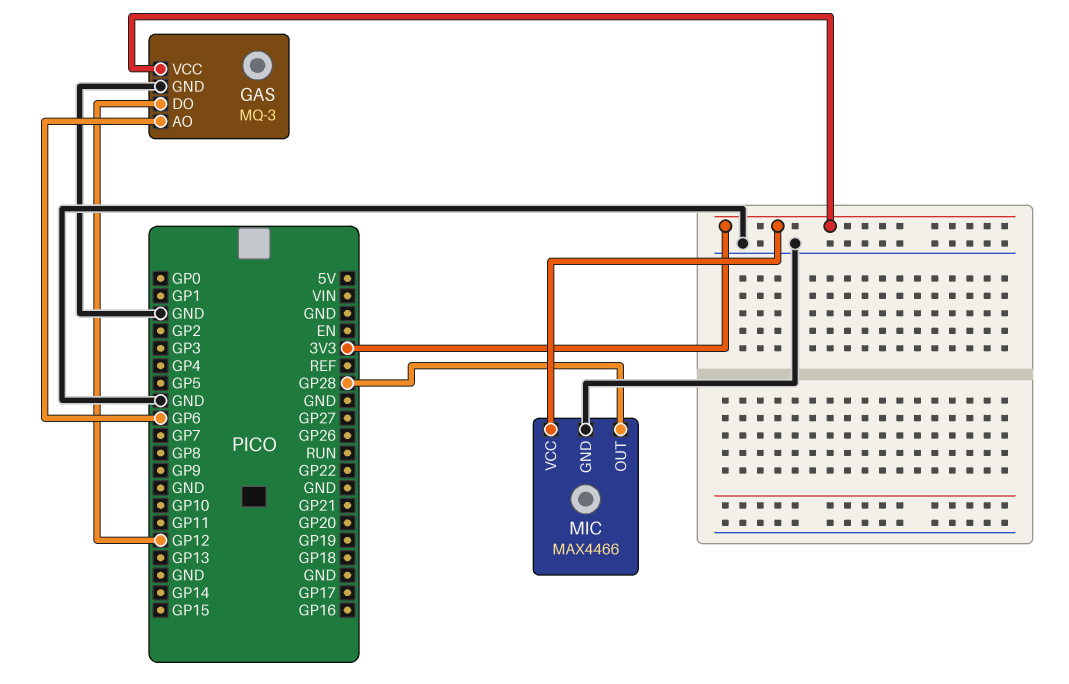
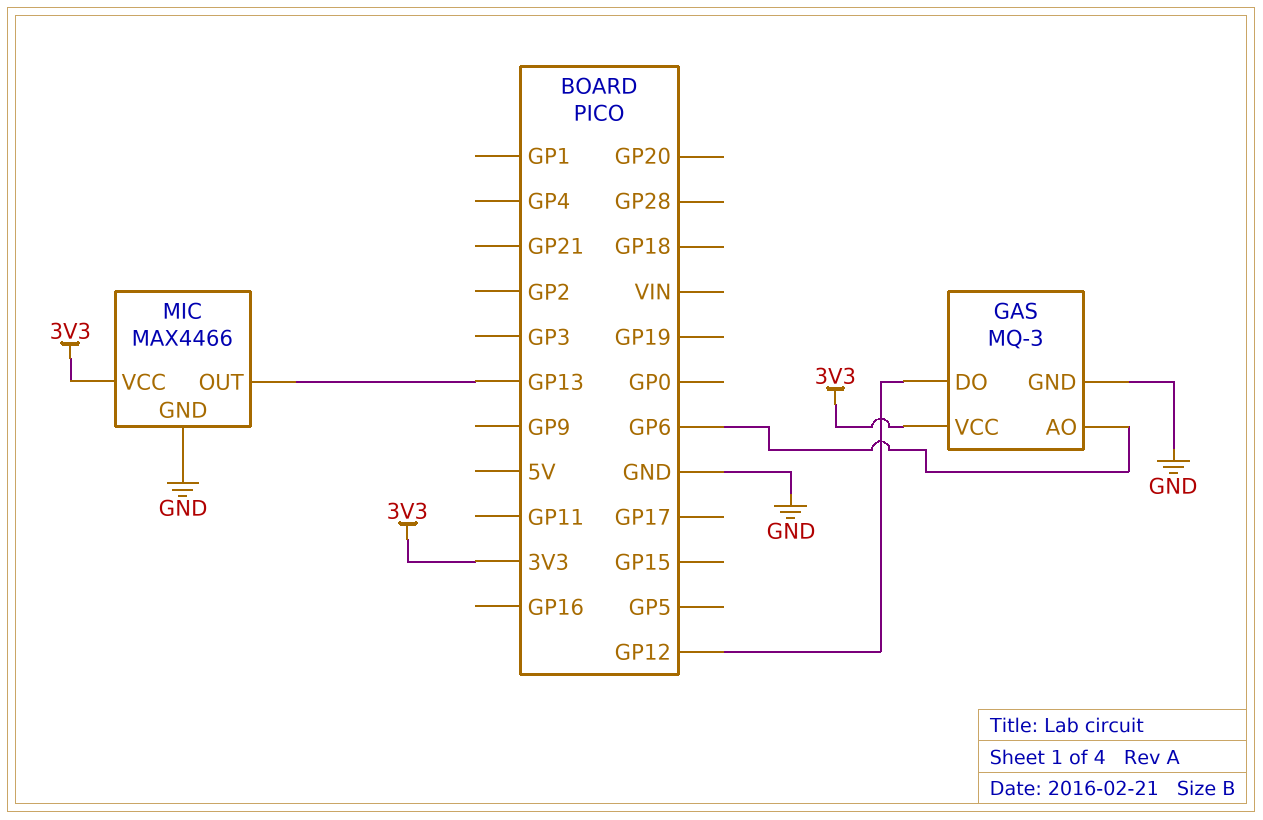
MIC pin OUT: GP28 -> GP13

